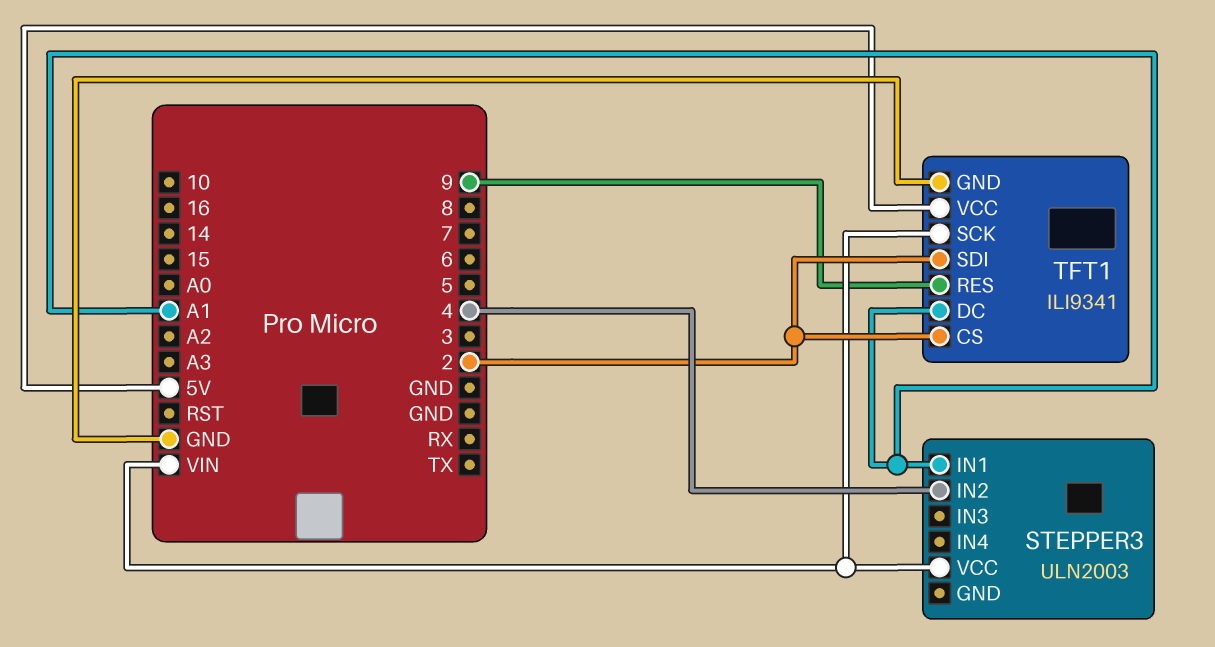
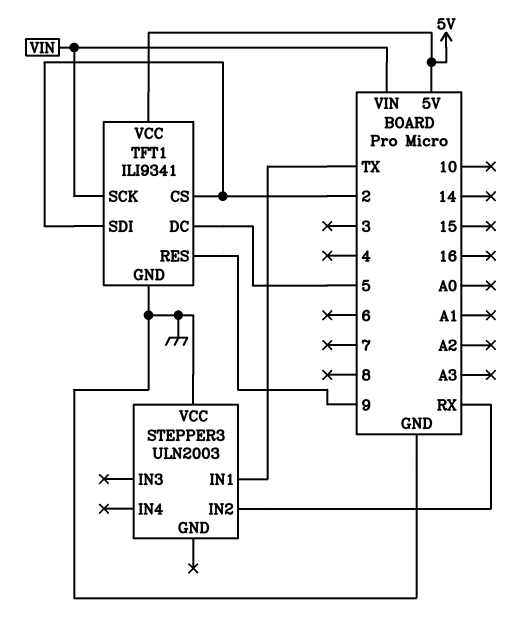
STEPPER3 pin IN1: A1 -> TX
STEPPER3 pin IN2: 4 -> RX
STEPPER3 pin VCC: VIN -> GND
TFT1 pin DC: A1 -> 5

